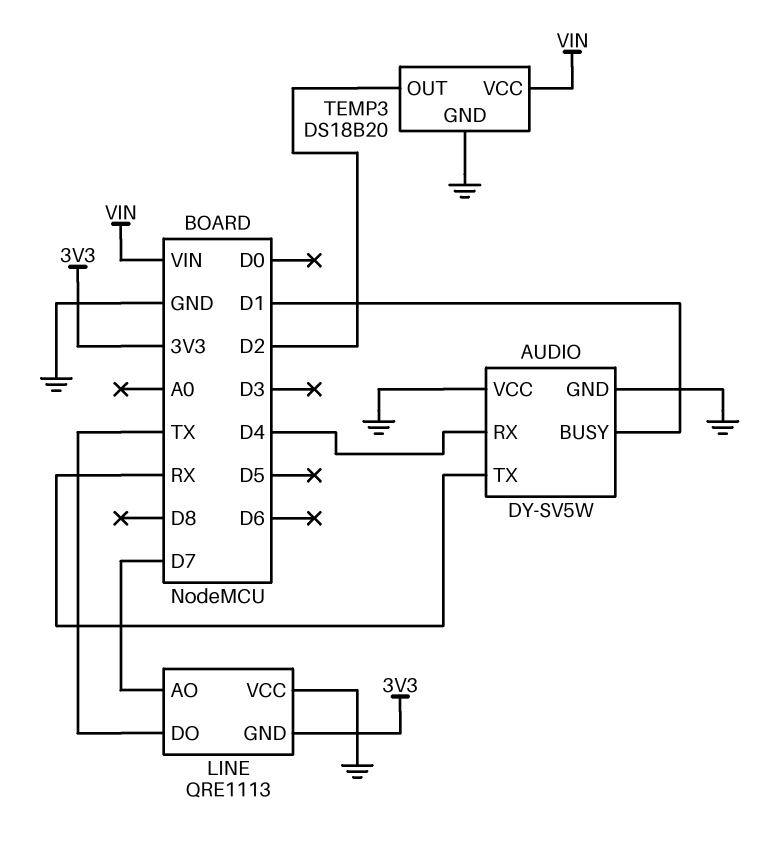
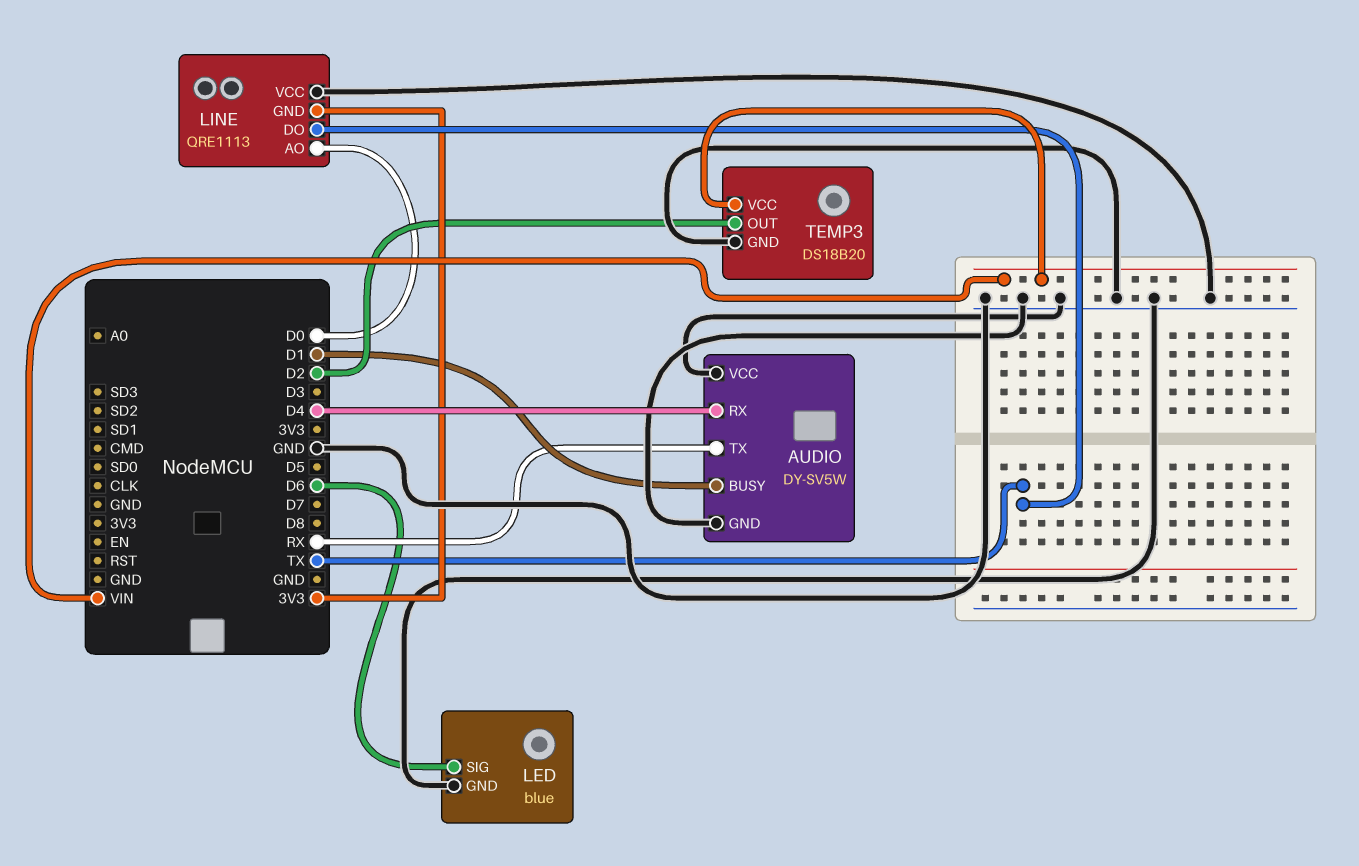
LED: none -> blue
LED pin GND: none -> GND
LED pin SIG: none -> D6
LINE pin AO: D7 -> D0

